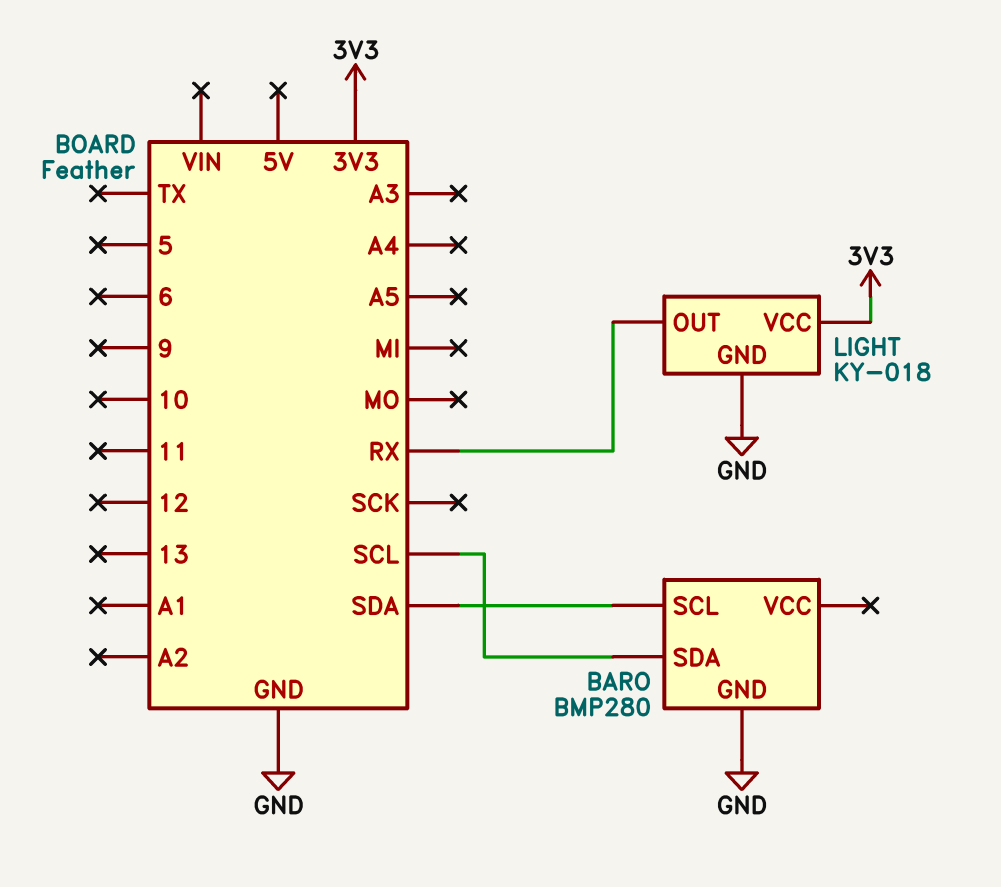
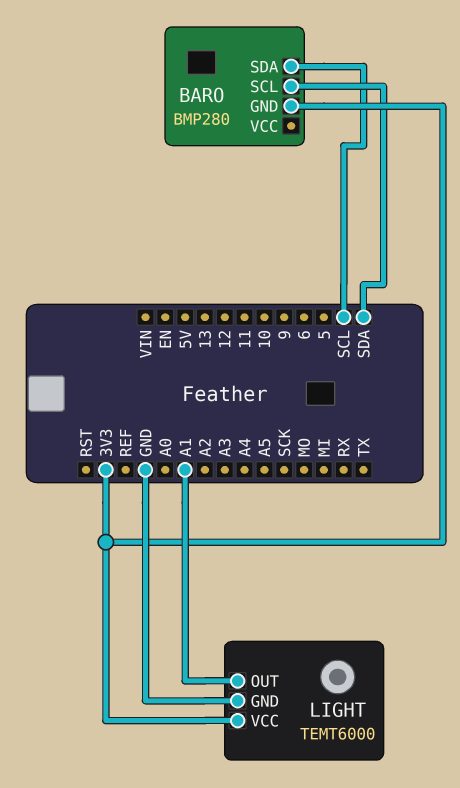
BARO pin GND: GND -> 3V3
LIGHT: KY-018 -> TEMT6000
LIGHT pin OUT: RX -> A1

